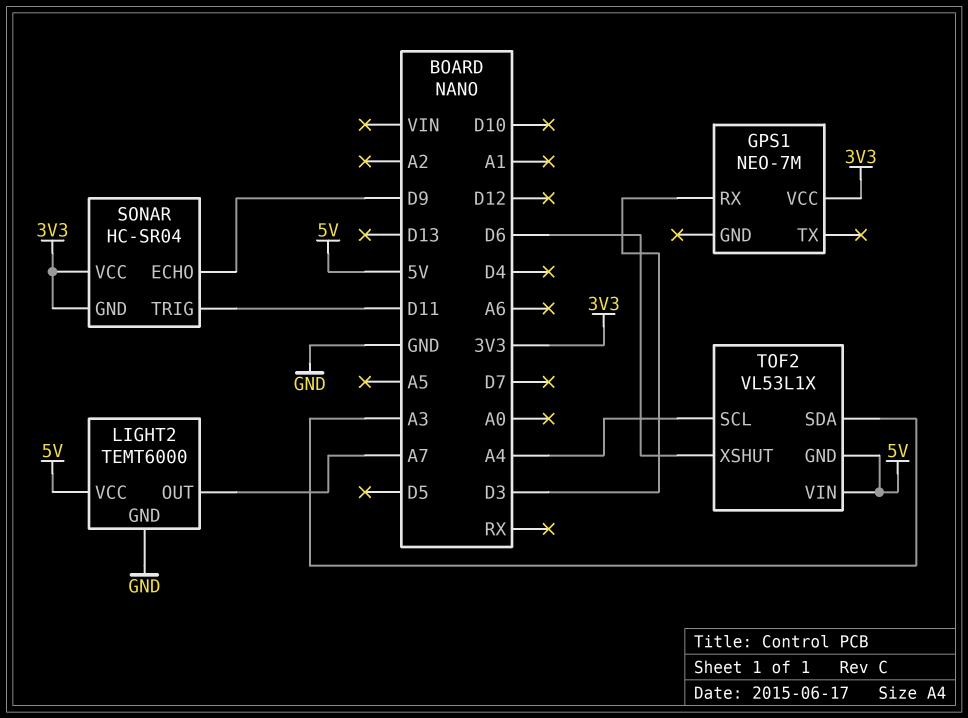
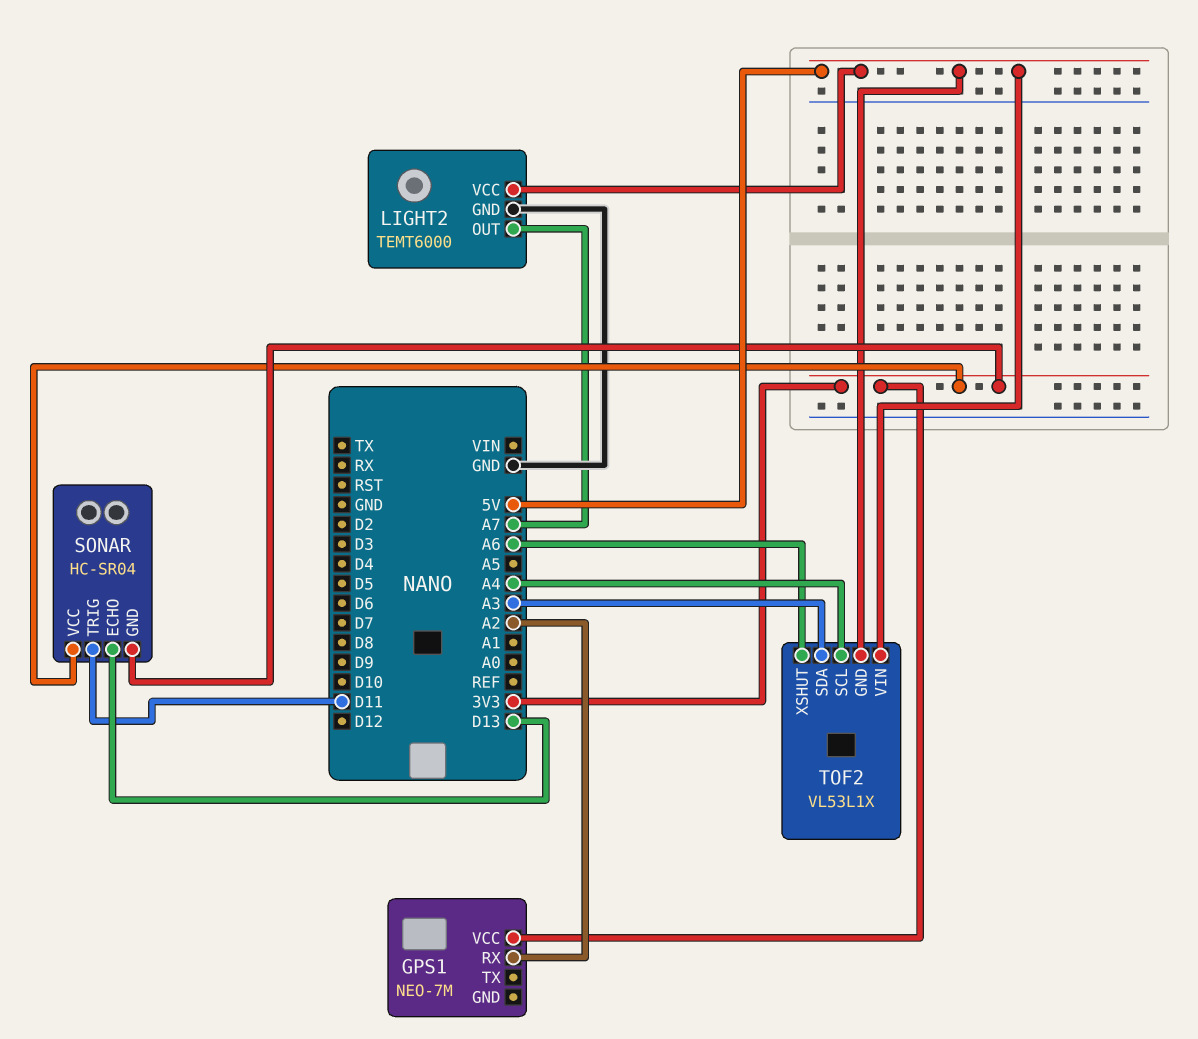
GPS1 pin RX: D3 -> A2
SONAR pin ECHO: D9 -> D13
TOF2 pin XSHUT: D6 -> A6

